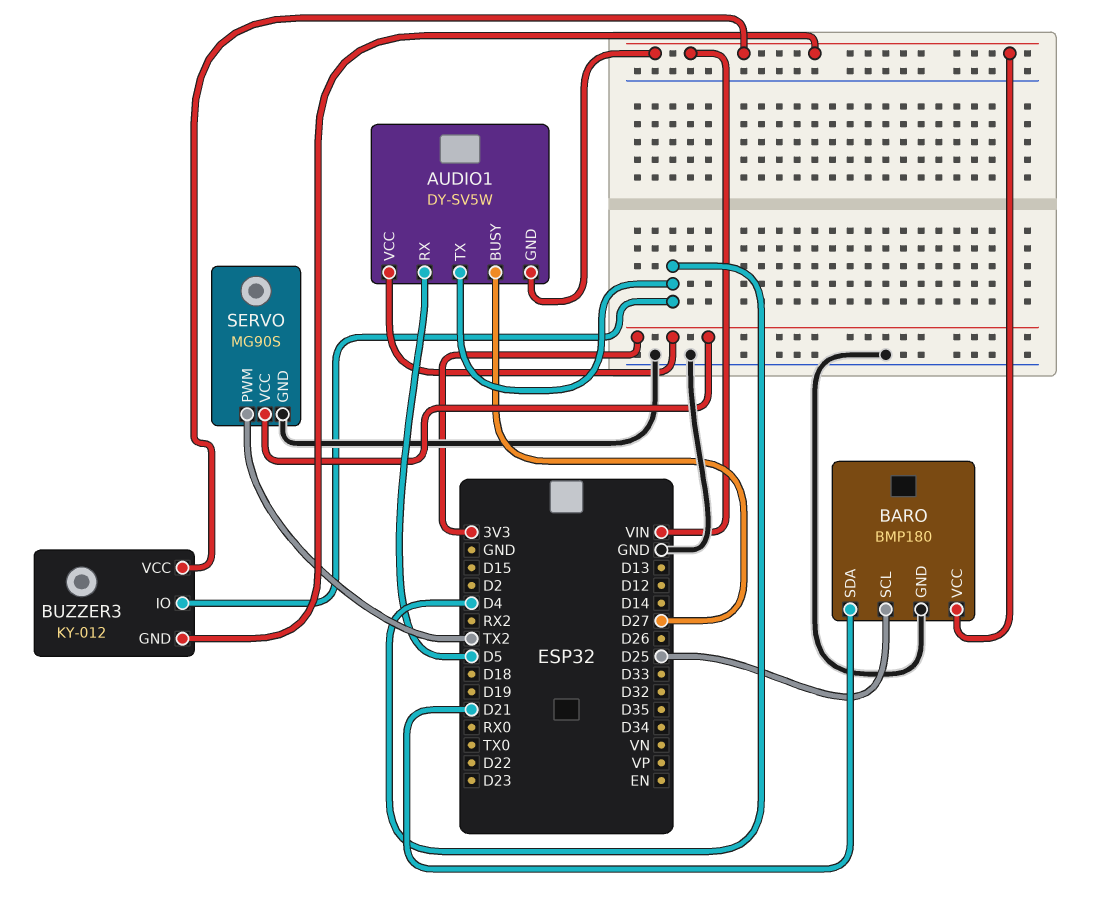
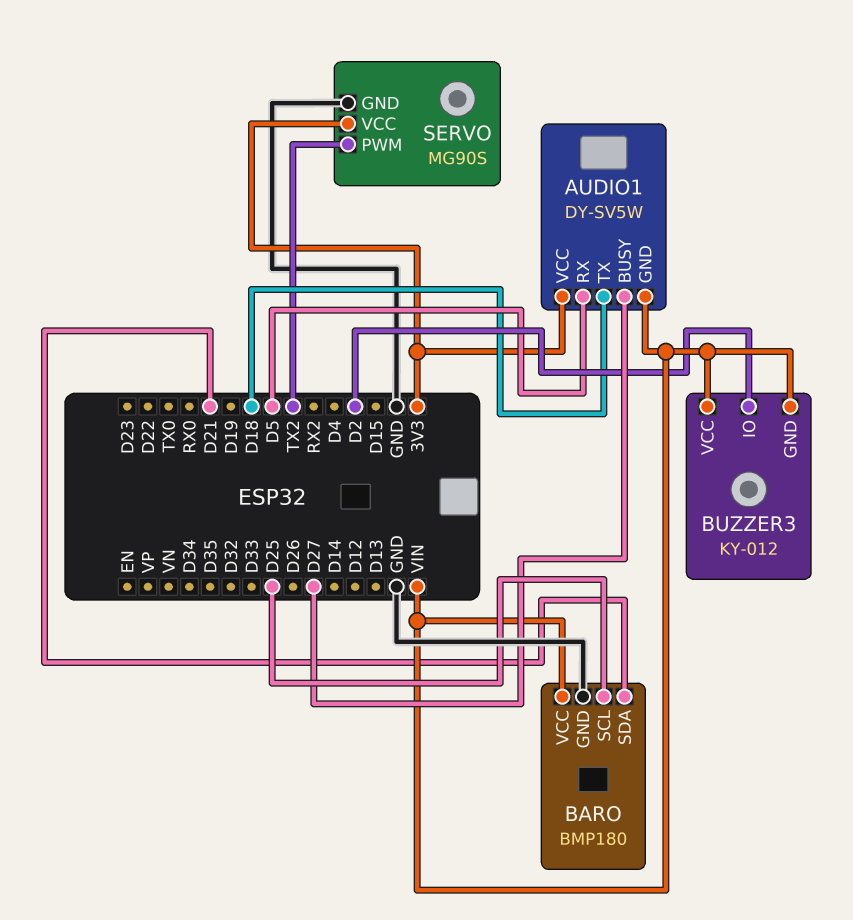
AUDIO1 pin TX: D4 -> D18
BUZZER3 pin IO: D4 -> D2

